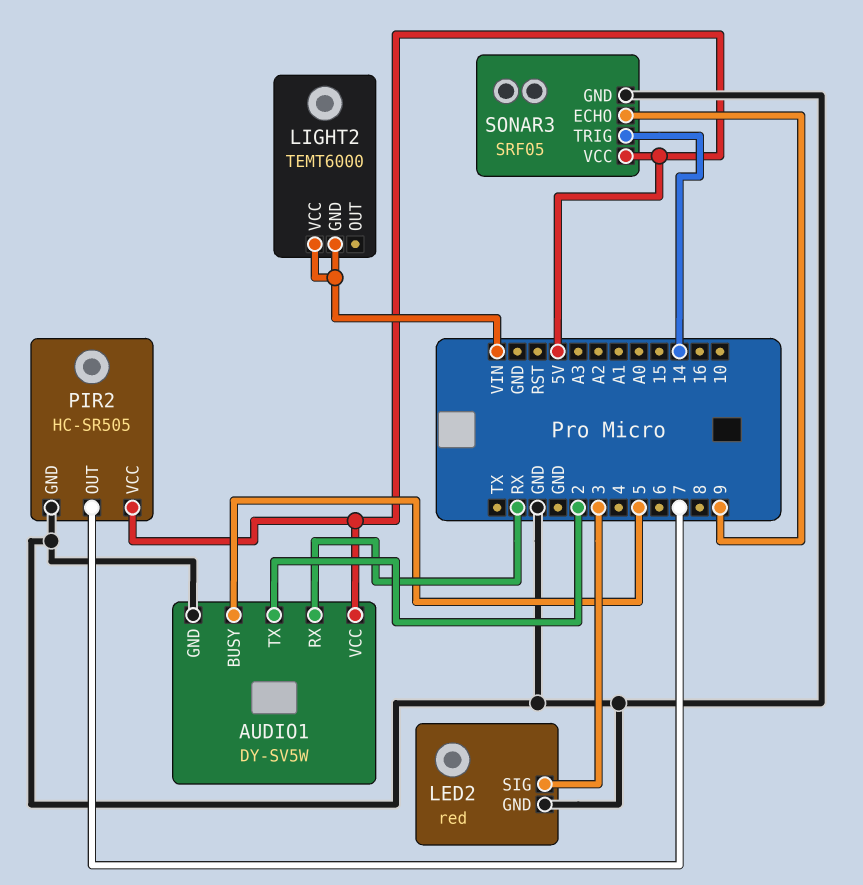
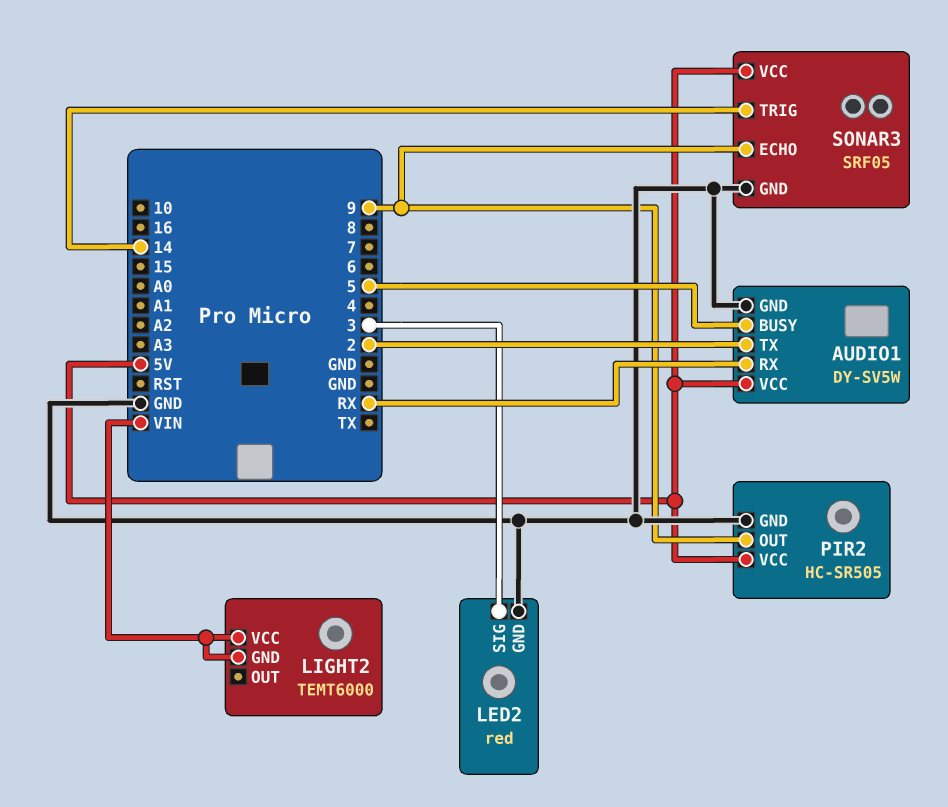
PIR2 pin OUT: 7 -> 9

